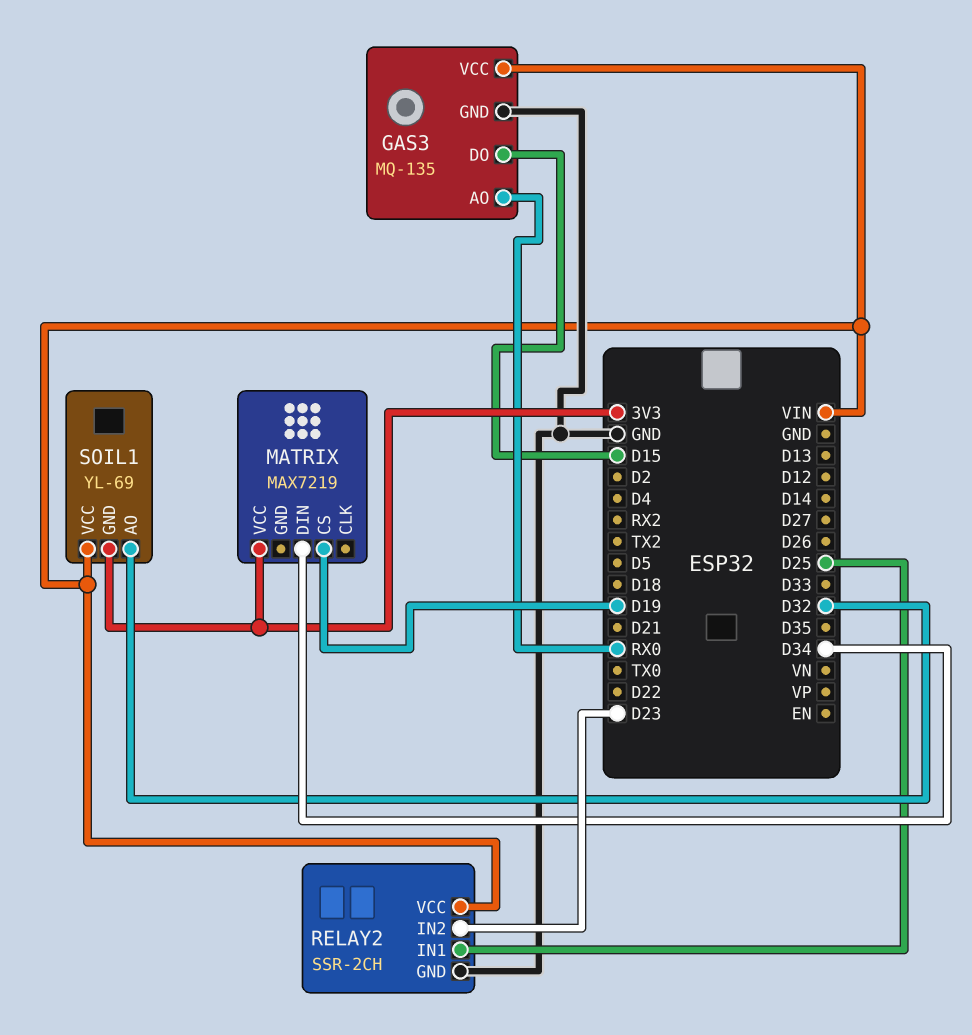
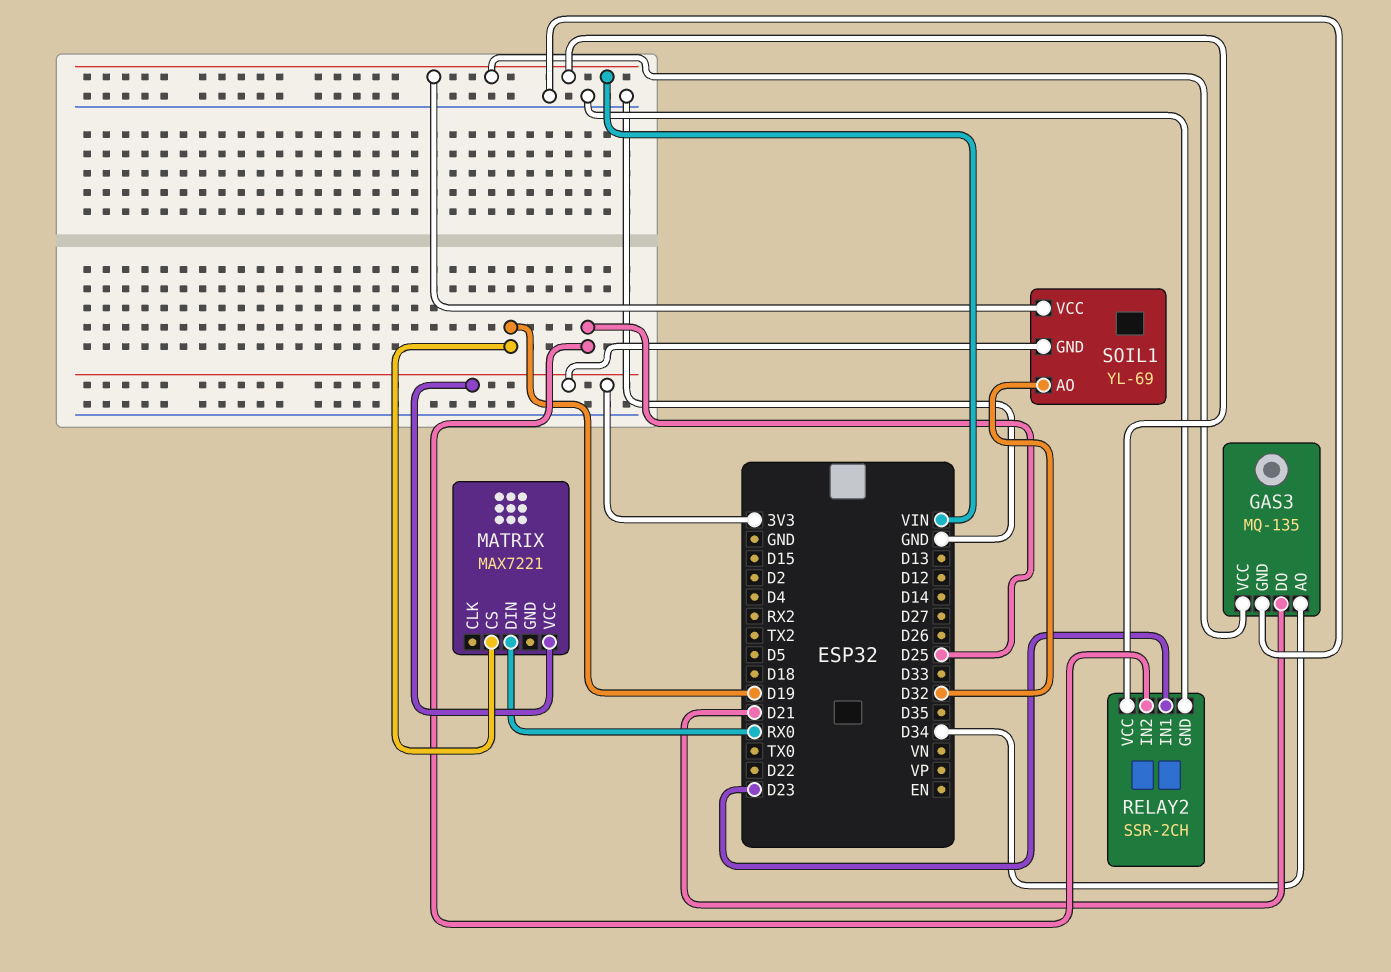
GAS3 pin AO: RX0 -> D34
GAS3 pin DO: D15 -> D21
MATRIX: MAX7219 -> MAX7221
MATRIX pin DIN: D34 -> RX0
RELAY2 pin IN1: D25 -> D23
RELAY2 pin IN2: D23 -> D25

